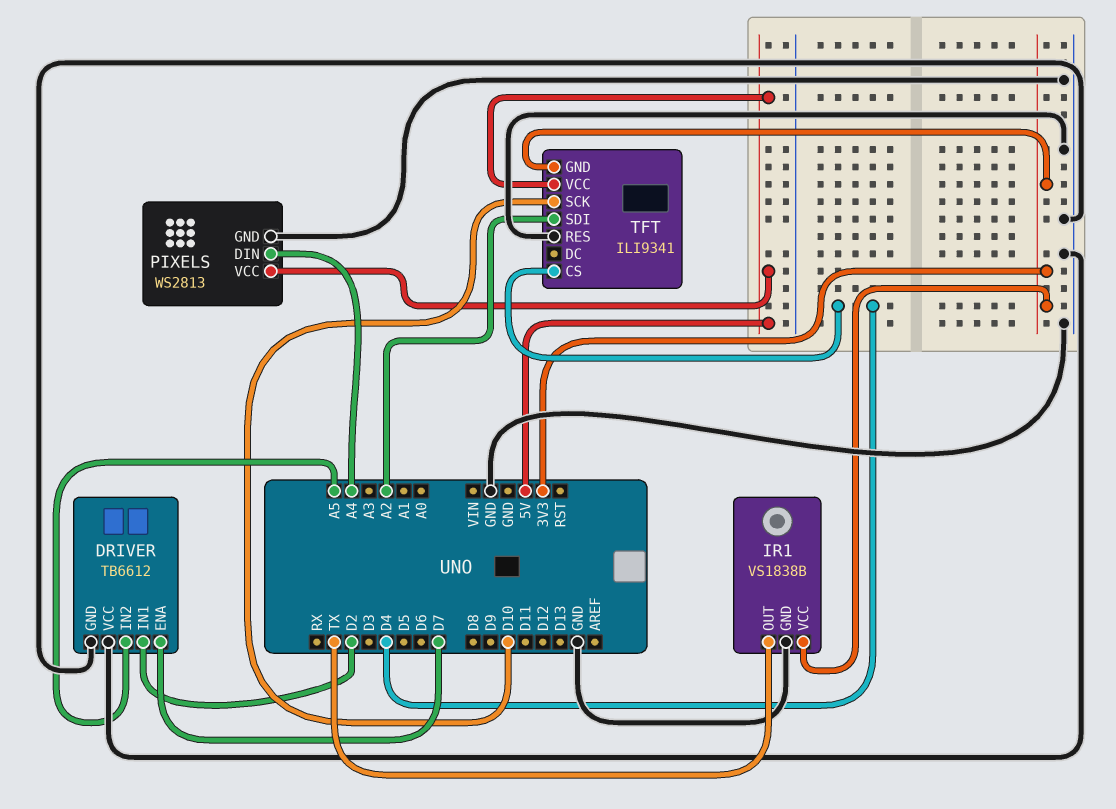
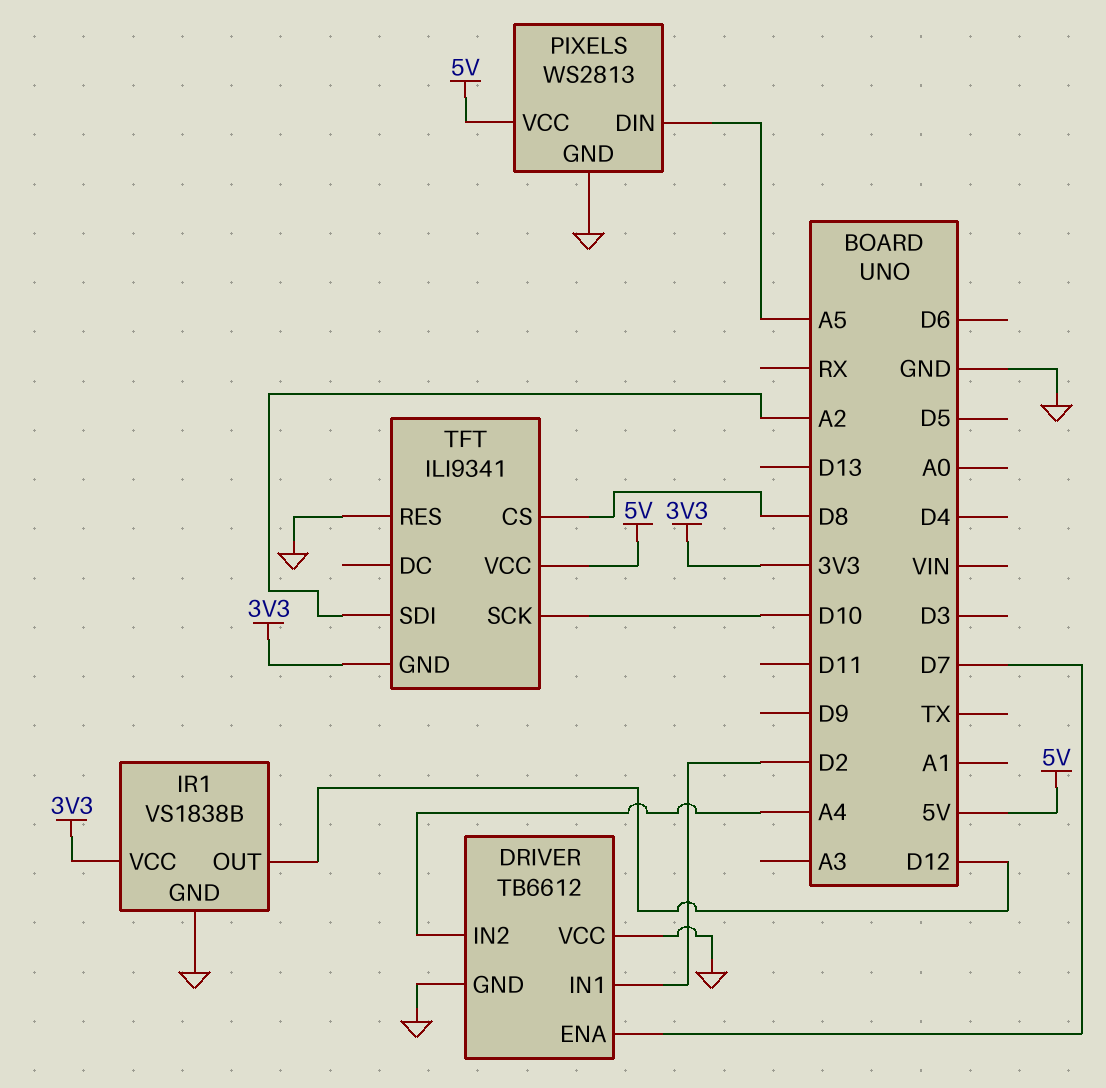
DRIVER pin IN2: A5 -> A4
IR1 pin OUT: TX -> D12
PIXELS pin DIN: A4 -> A5
TFT pin CS: D4 -> D8

